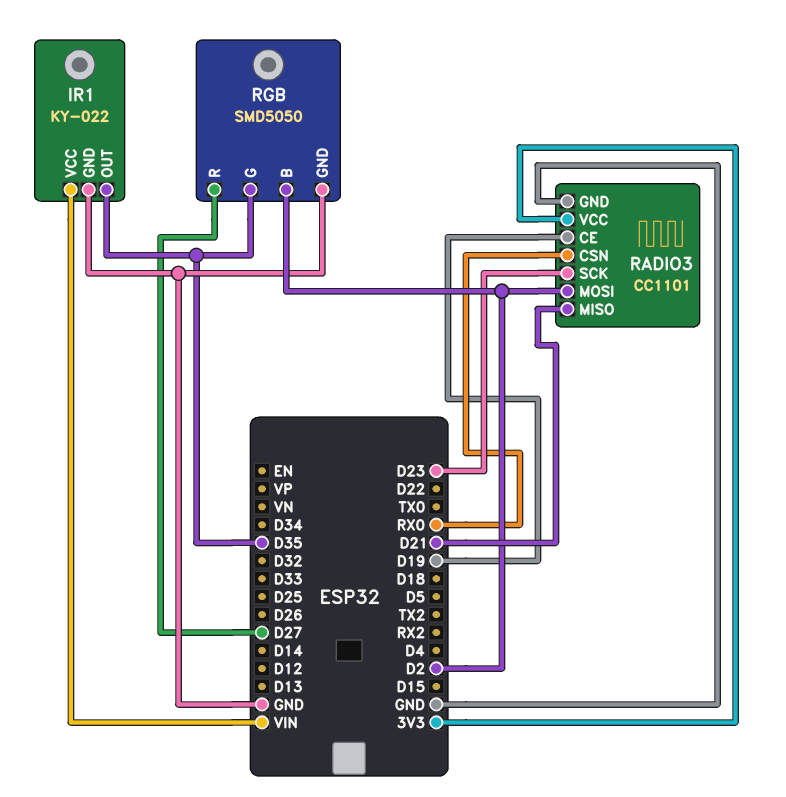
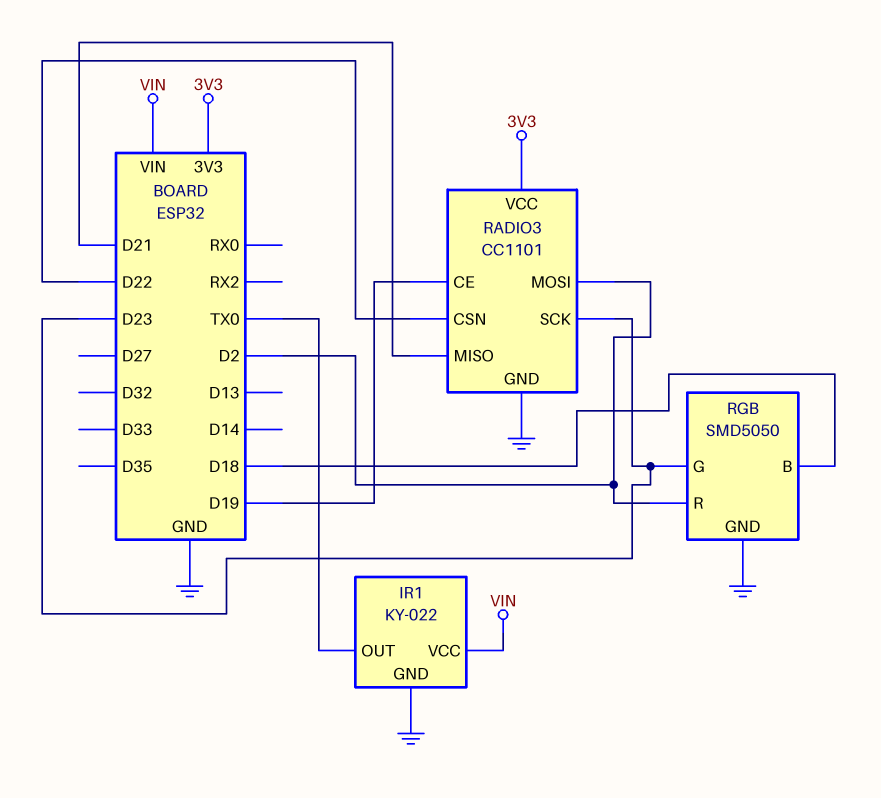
IR1 pin OUT: D35 -> TX0
RADIO3 pin CSN: RX0 -> D22
RGB pin B: D2 -> D18
RGB pin G: D35 -> D23
RGB pin R: D27 -> D2

